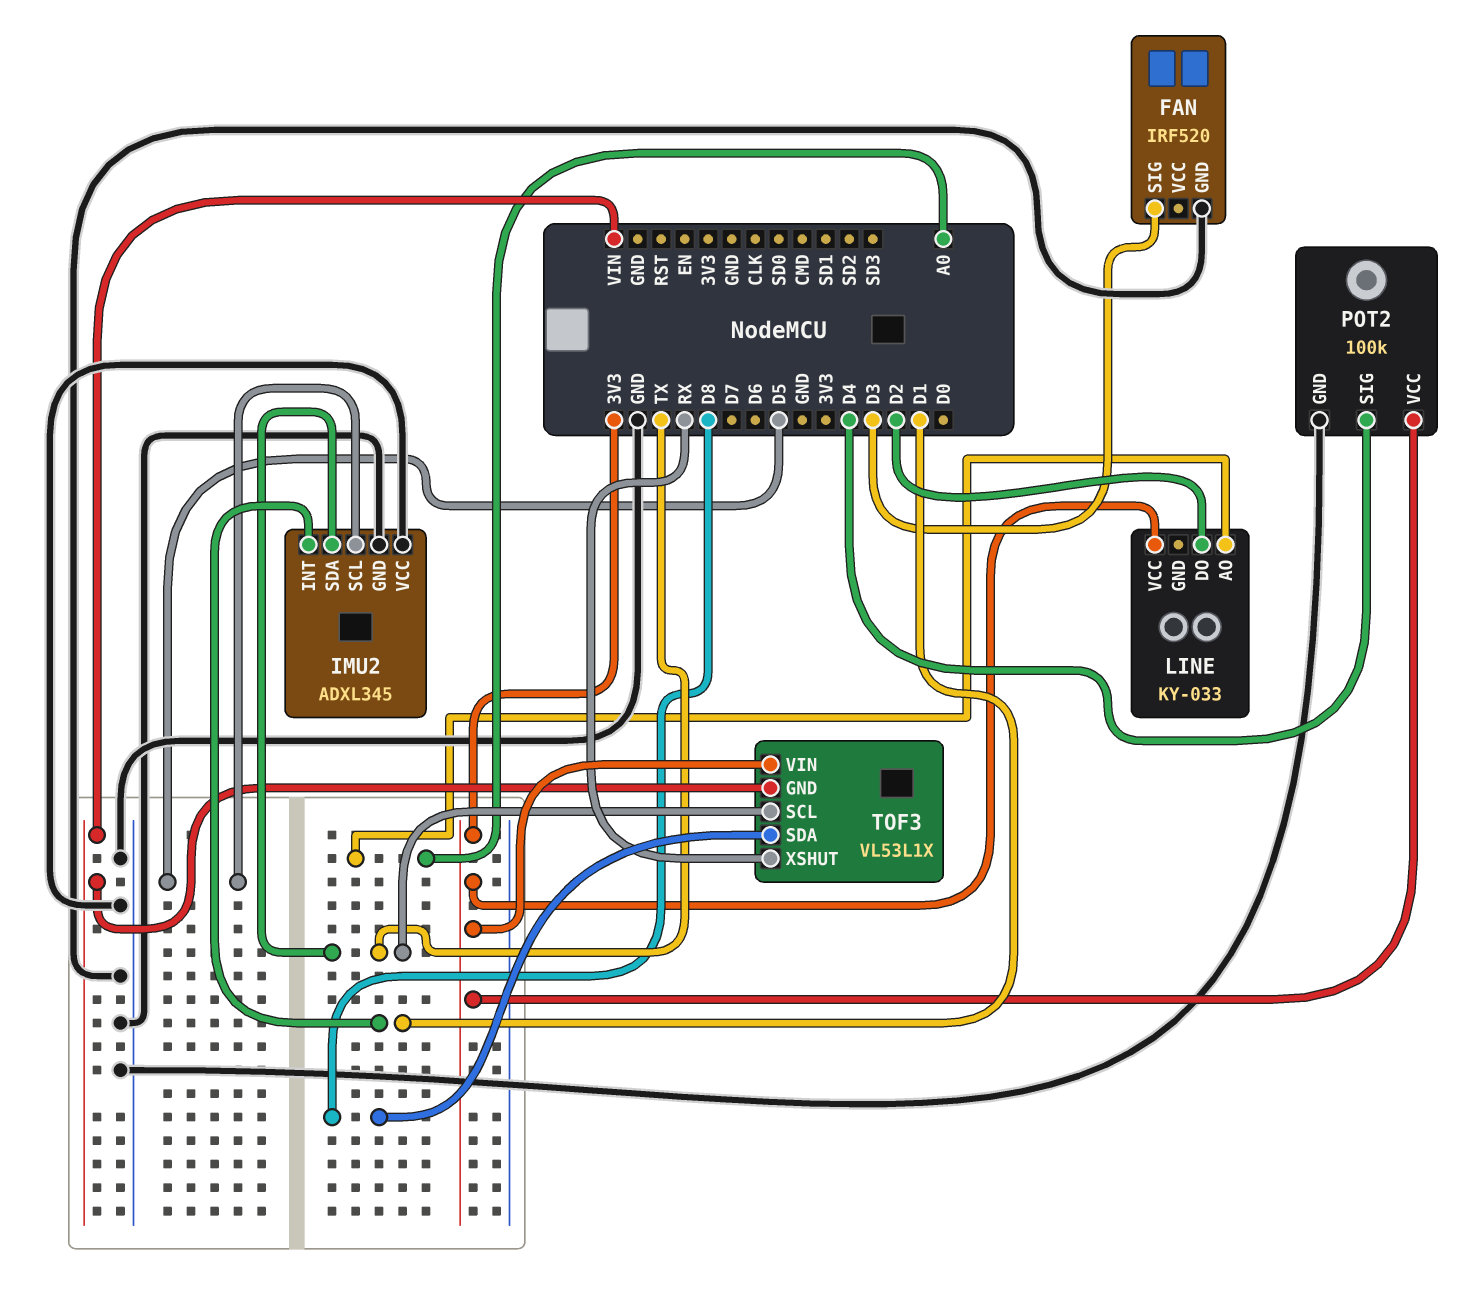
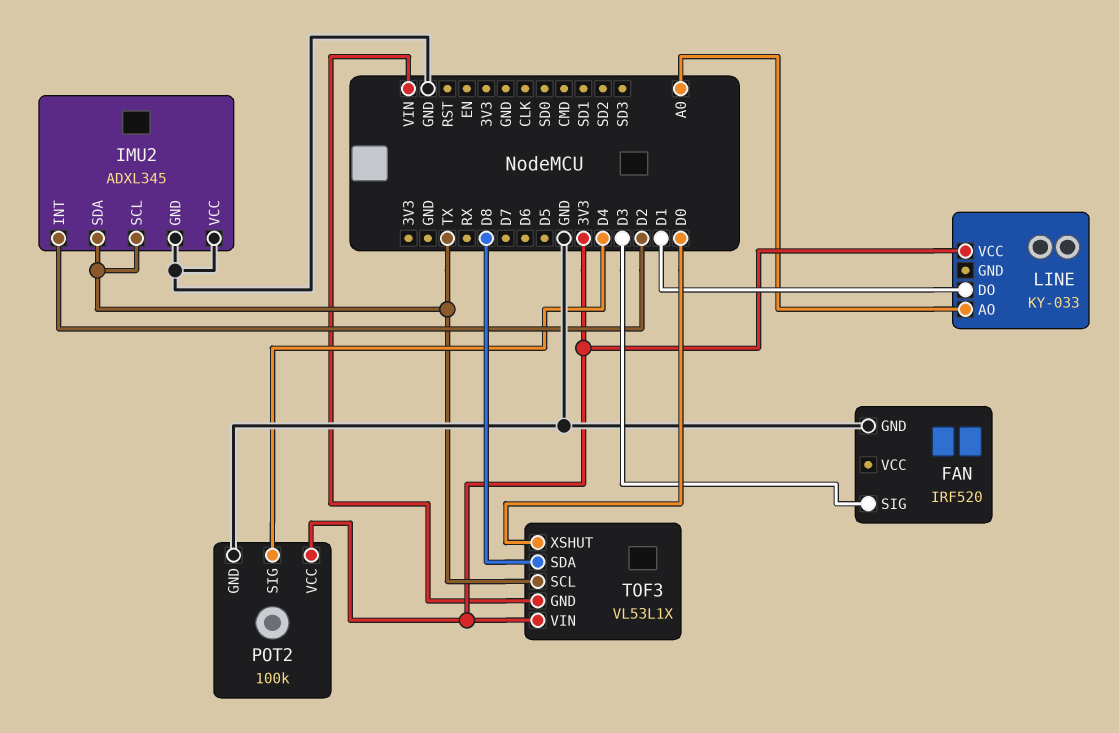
IMU2 pin INT: D1 -> D2
IMU2 pin SCL: D5 -> TX
LINE pin DO: D2 -> D1
TOF3 pin XSHUT: RX -> D0

